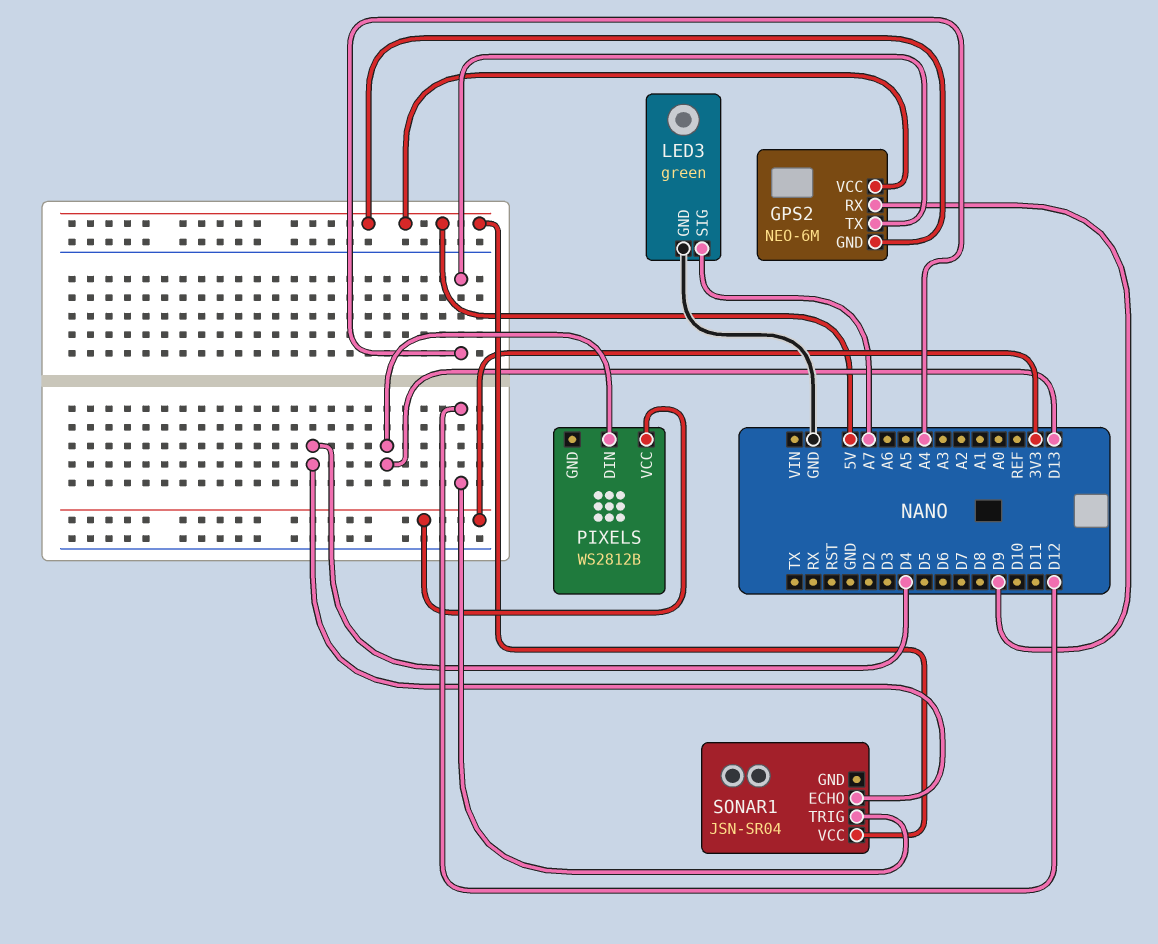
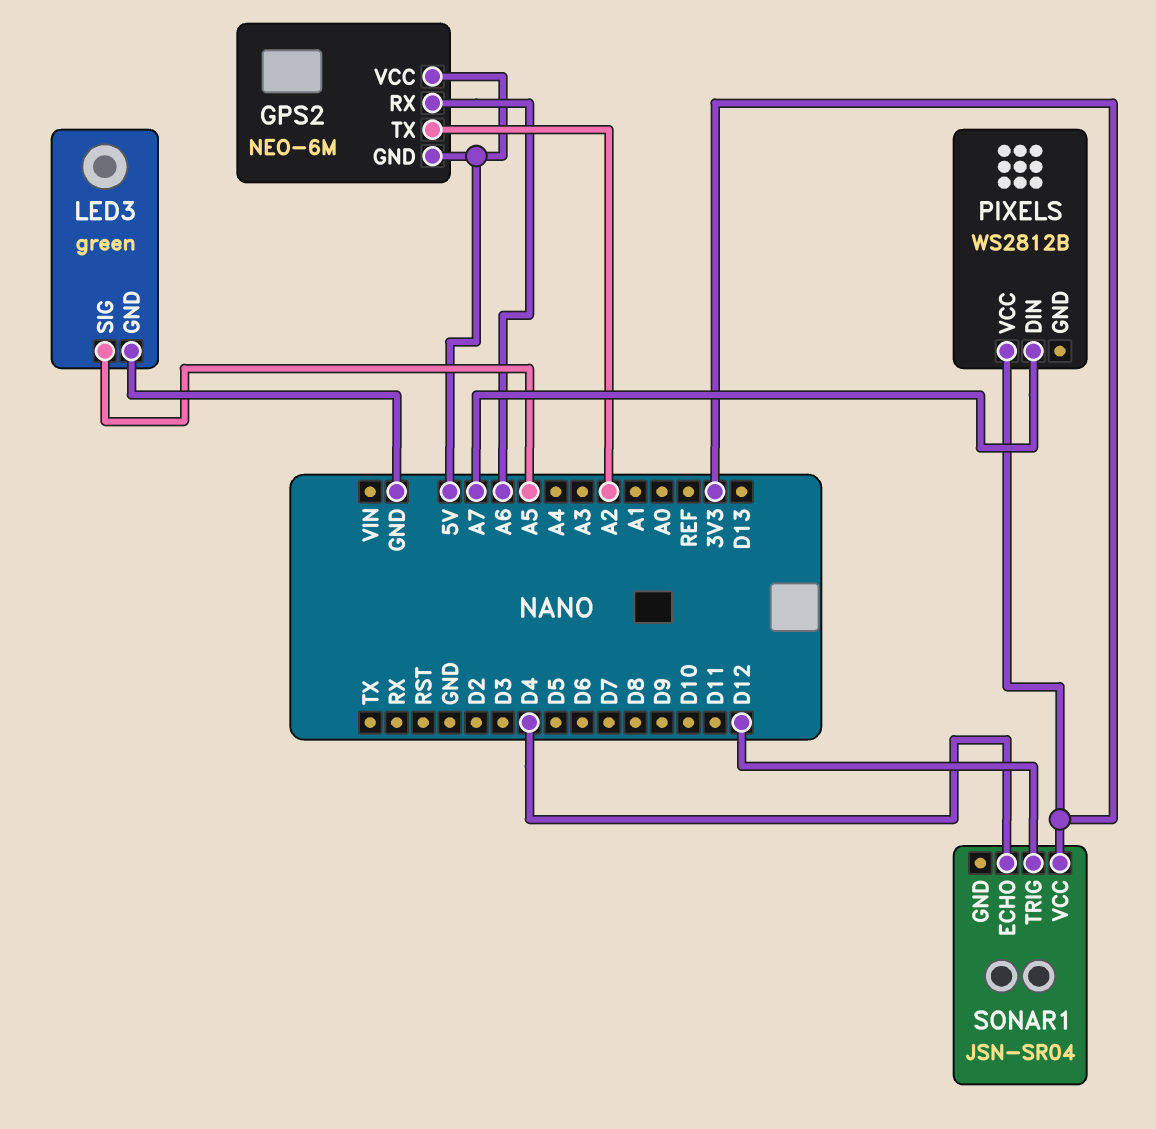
GPS2 pin RX: D9 -> A6
GPS2 pin TX: A4 -> A2
LED3 pin SIG: A7 -> A5
PIXELS pin DIN: D13 -> A7
SONAR1 pin VCC: 5V -> 3V3

